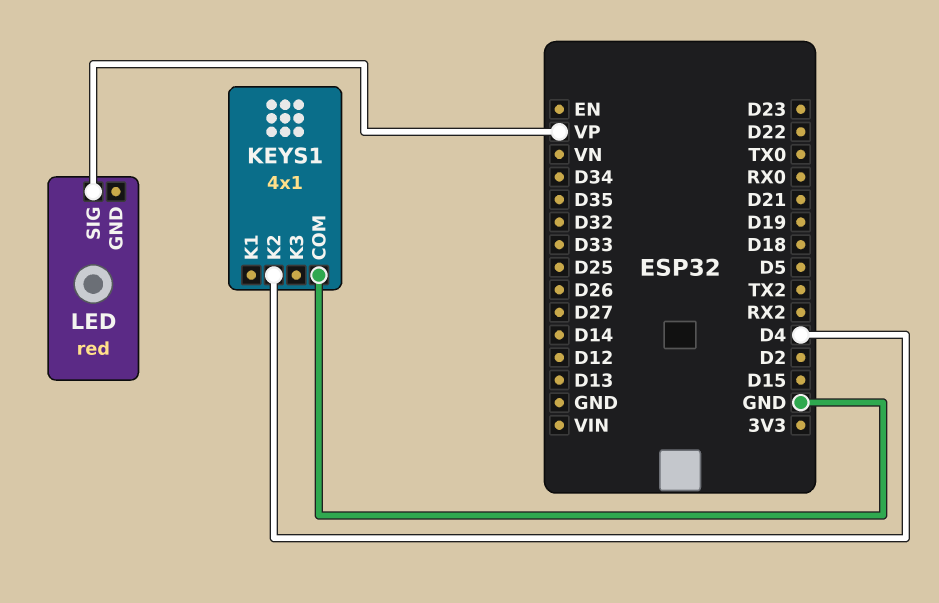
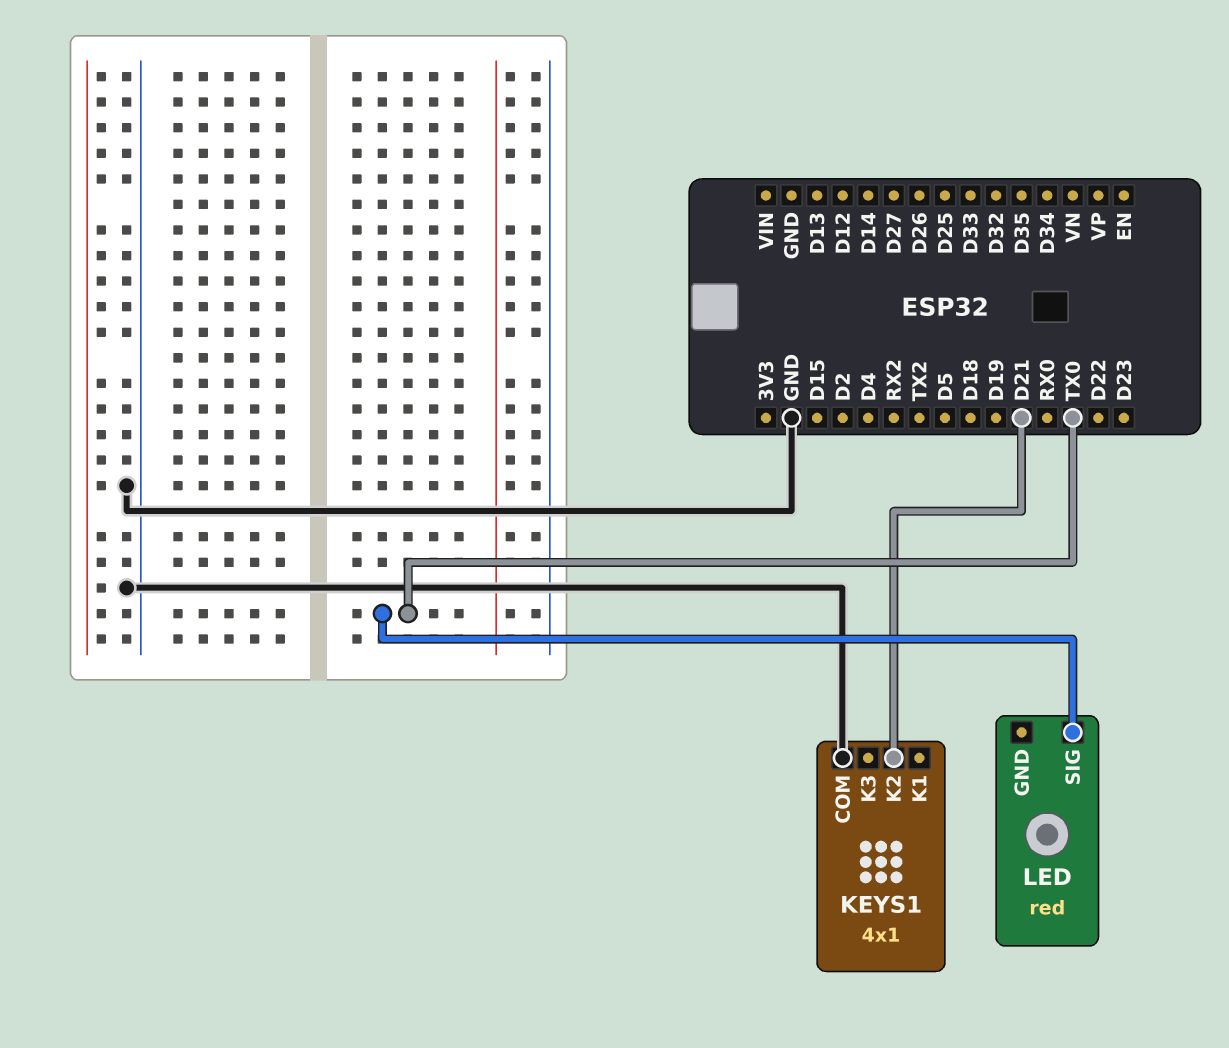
KEYS1 pin K2: D4 -> D21
LED pin SIG: VP -> TX0

